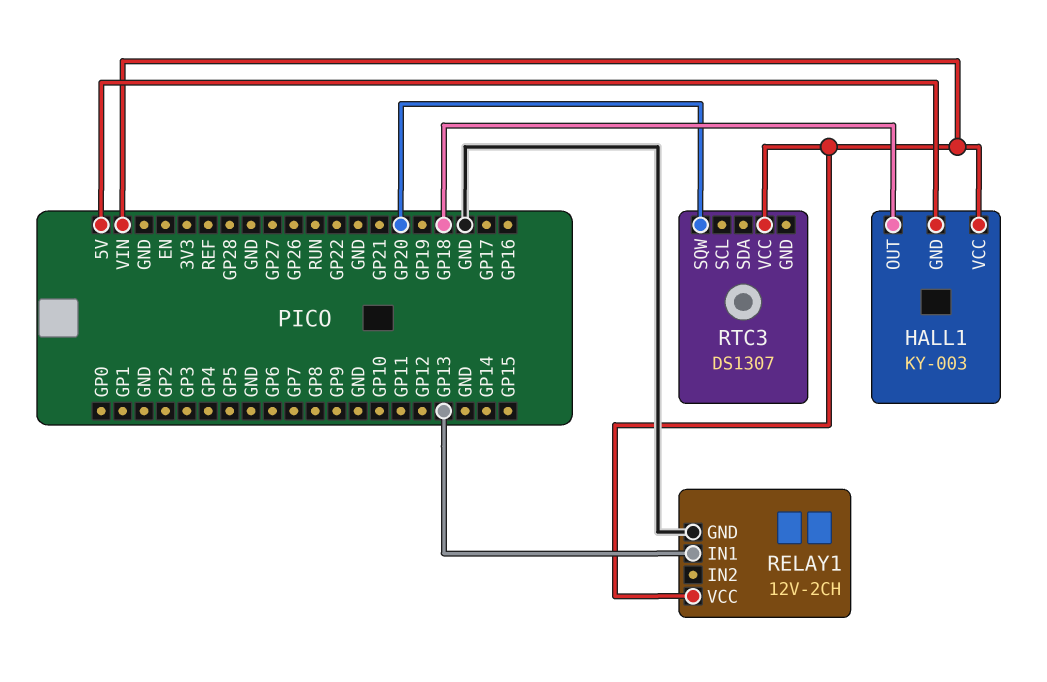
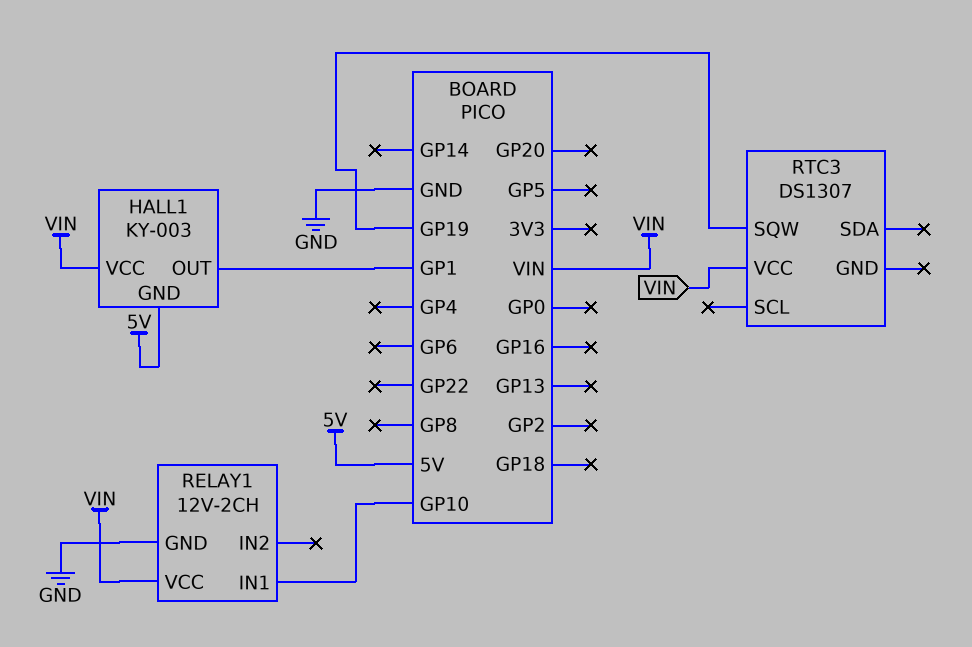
HALL1 pin OUT: GP18 -> GP1
RELAY1 pin IN1: GP13 -> GP10
RTC3 pin SQW: GP20 -> GP19

